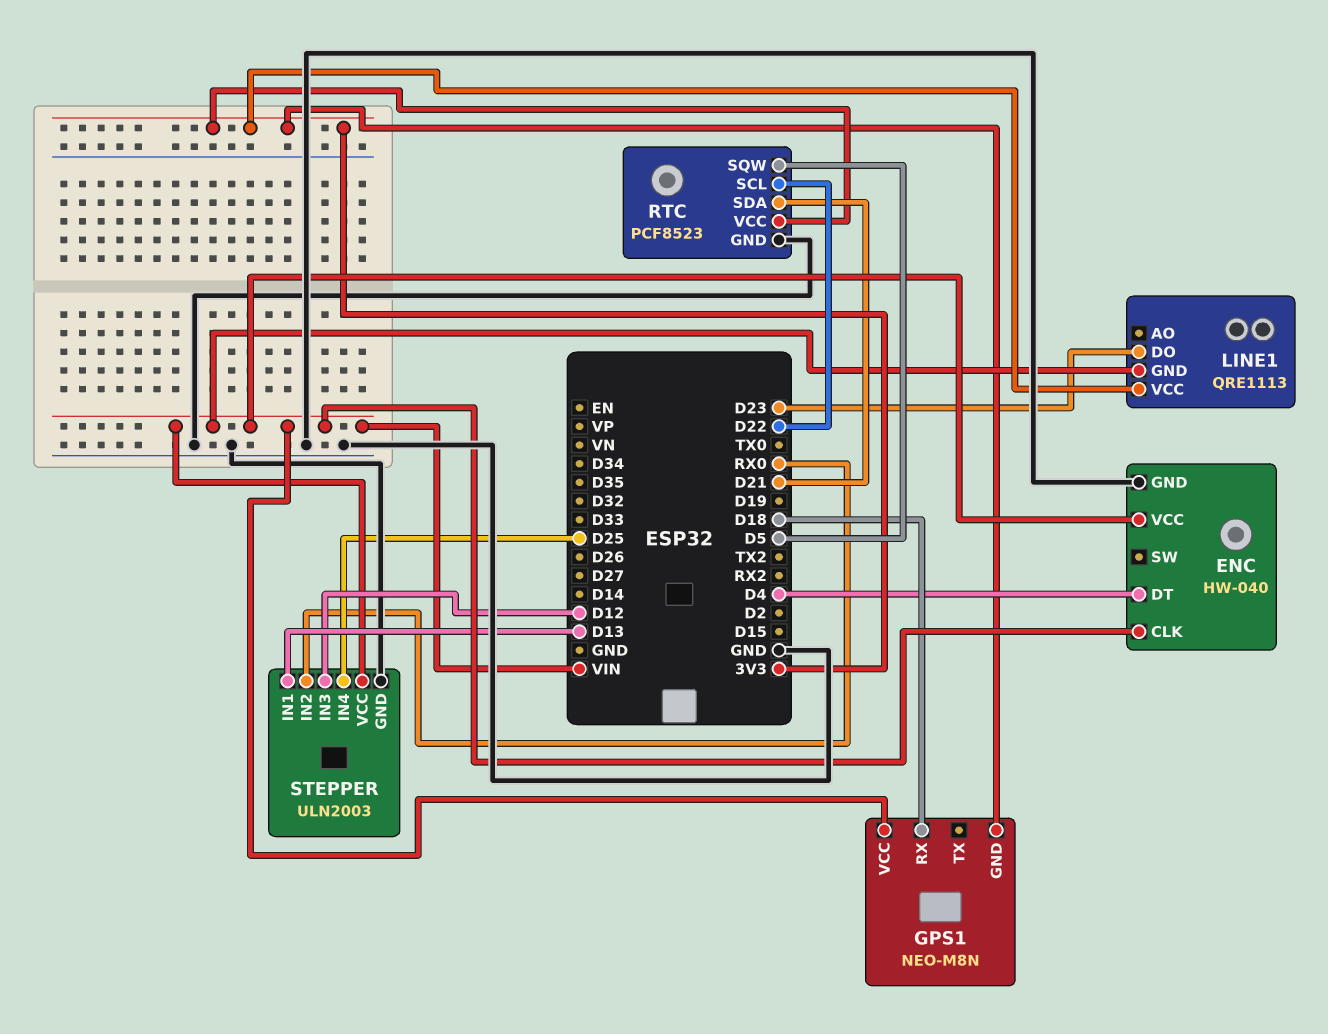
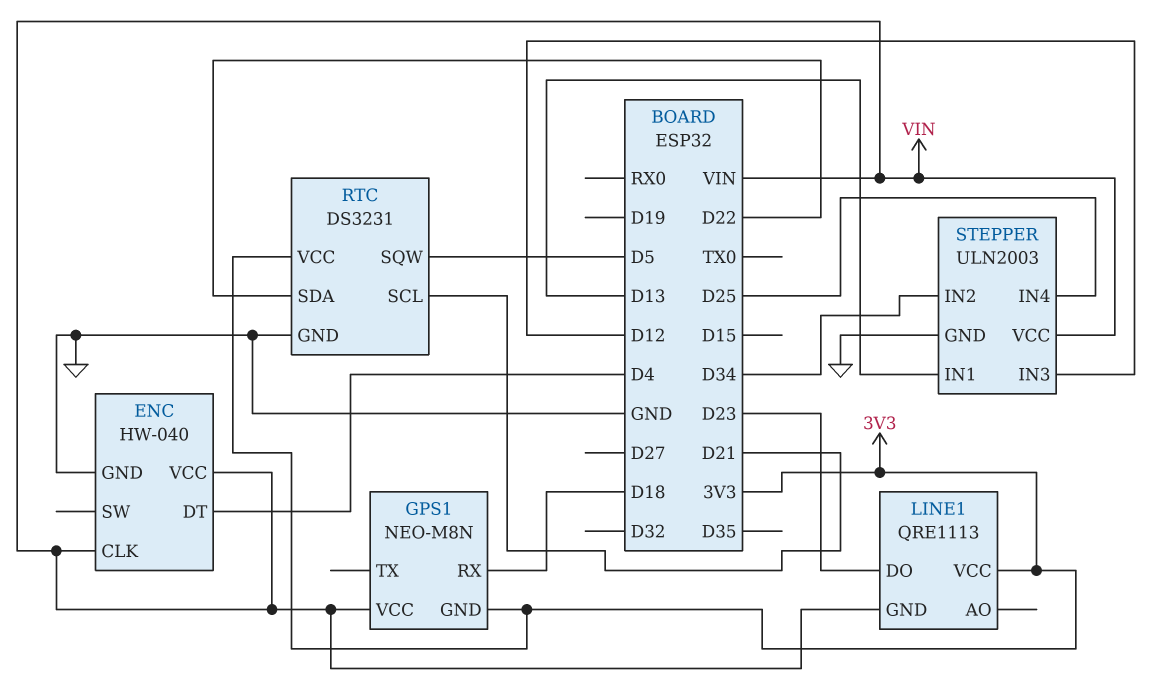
RTC: PCF8523 -> DS3231
RTC pin SCL: D22 -> D21
RTC pin SDA: D21 -> D22
STEPPER pin IN2: RX0 -> D34

